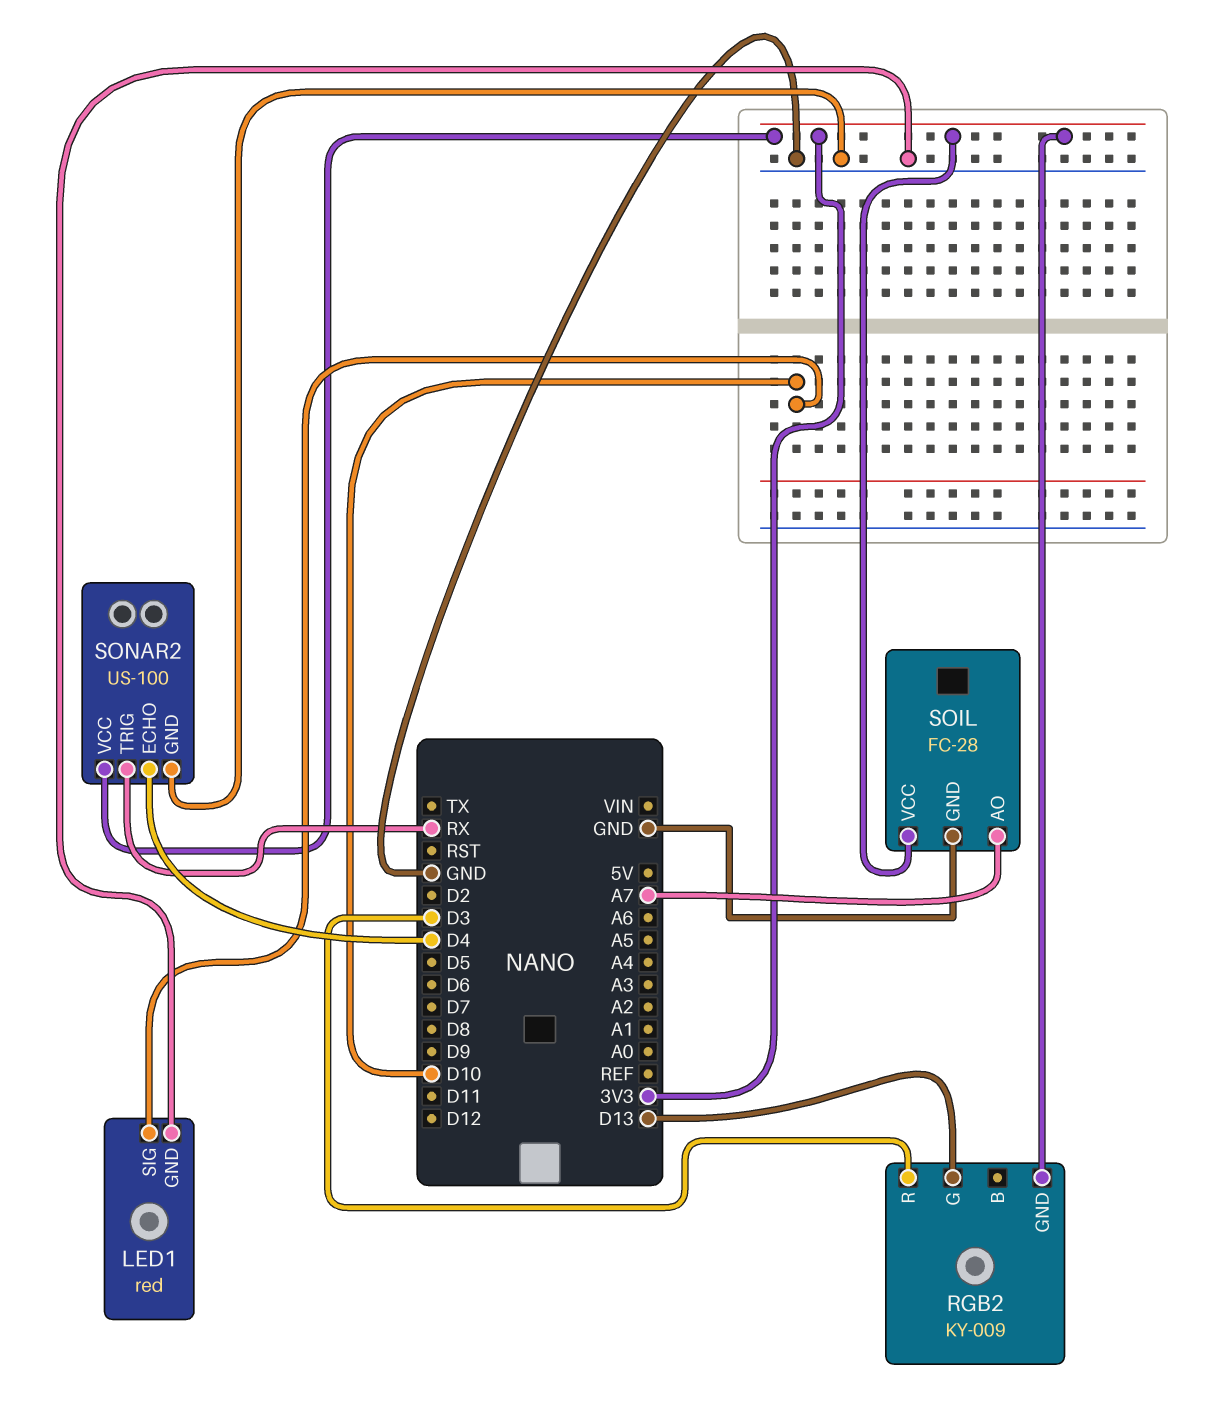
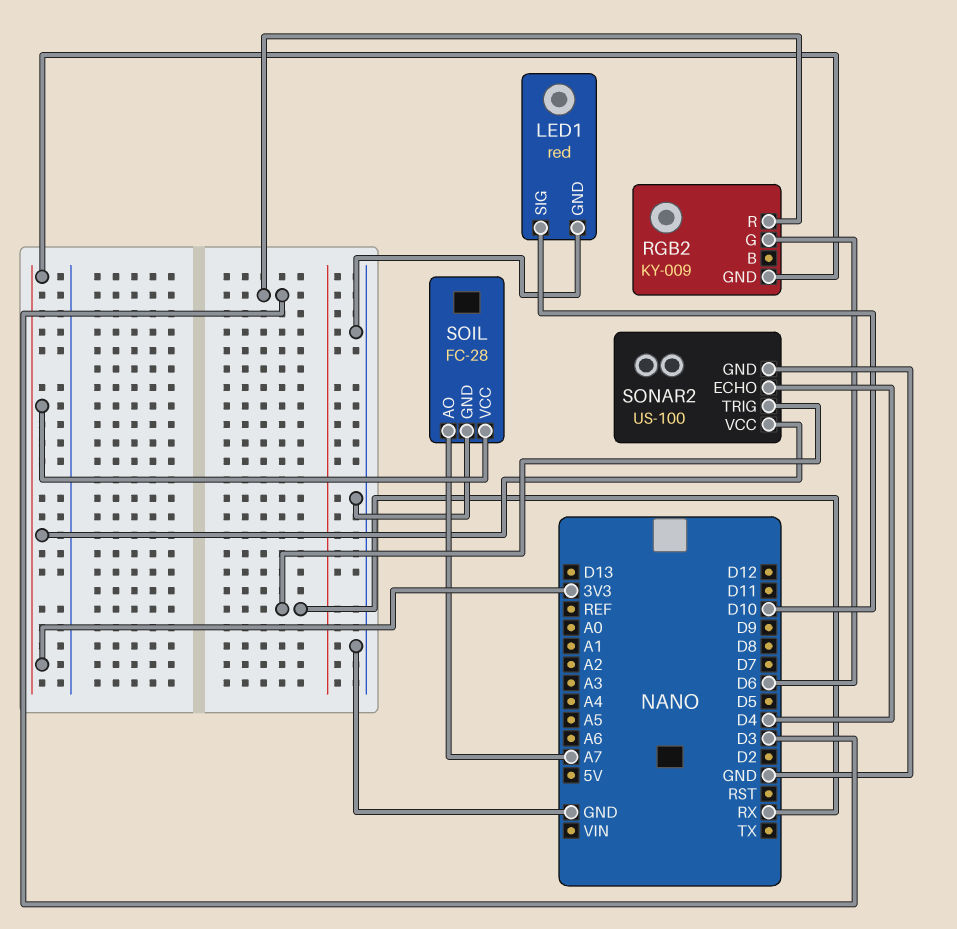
RGB2 pin G: D13 -> D6

